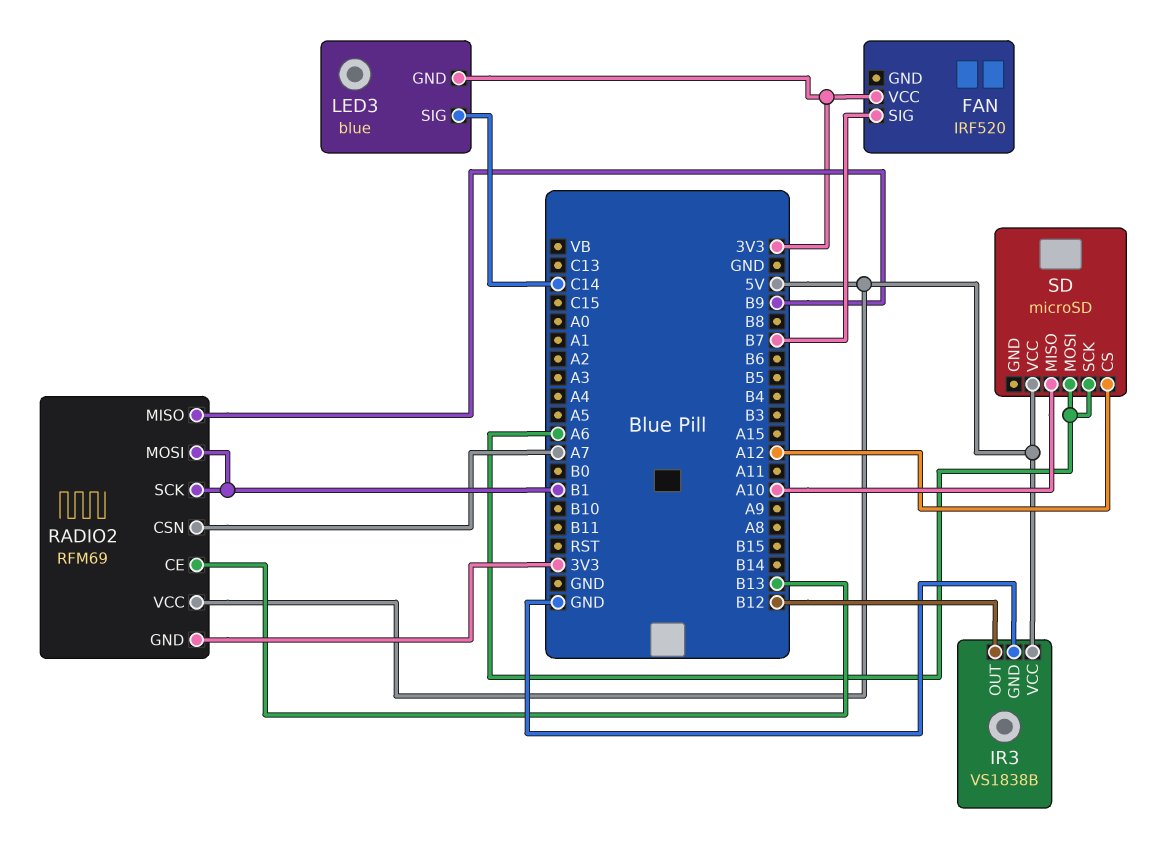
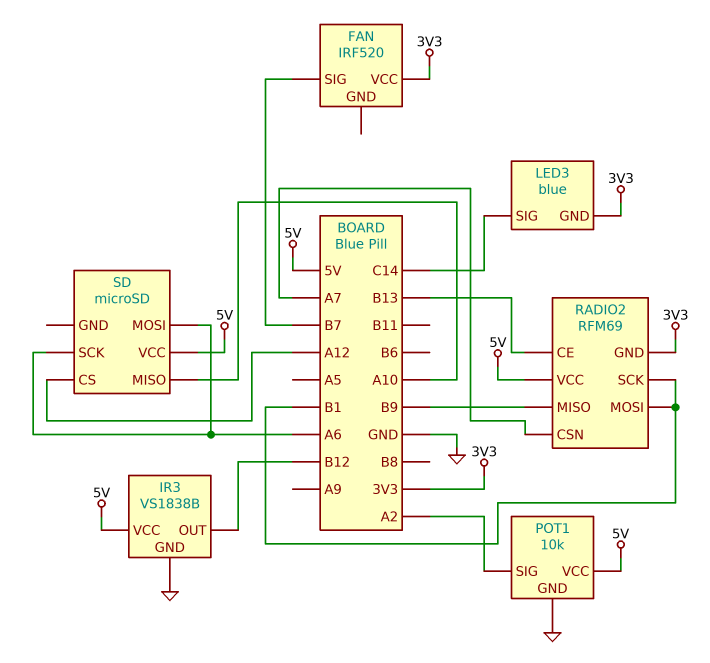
POT1: none -> 10k
POT1 pin GND: none -> GND
POT1 pin SIG: none -> A2
POT1 pin VCC: none -> 5V

